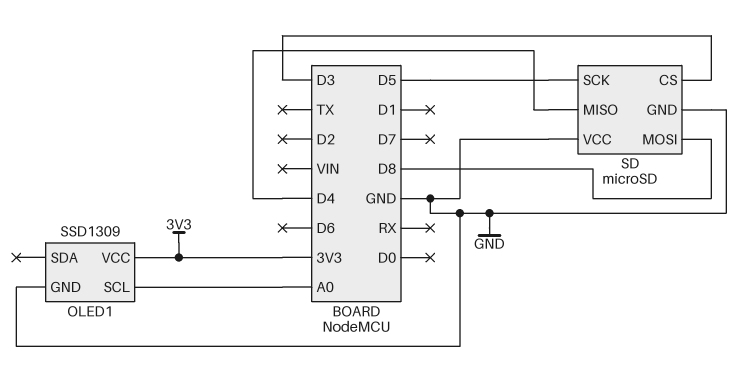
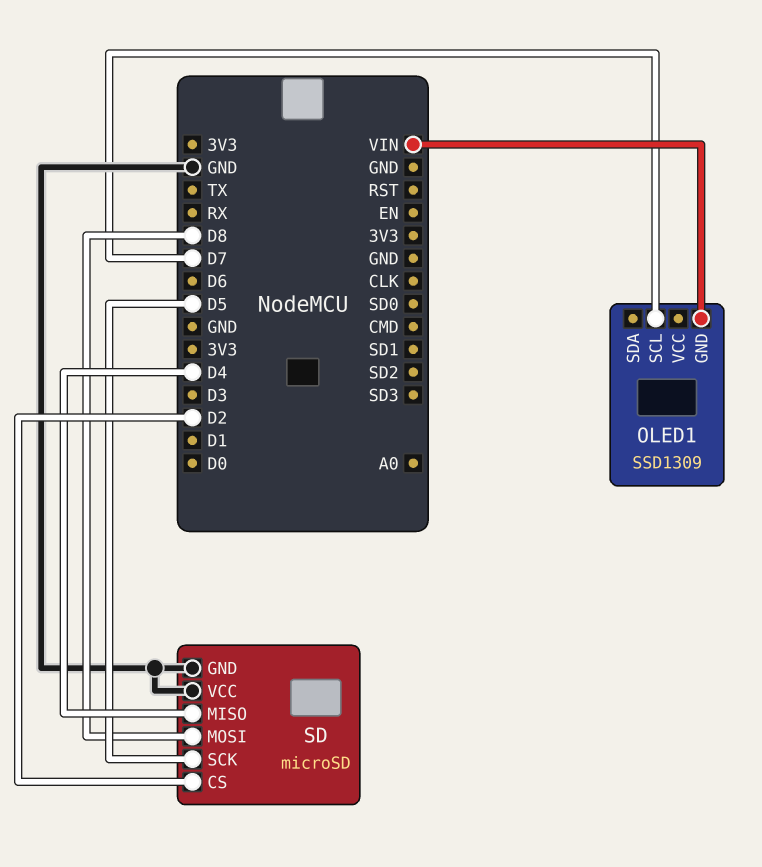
OLED1 pin GND: GND -> VIN
OLED1 pin SCL: A0 -> D7
OLED1 pin VCC: 3V3 -> none
SD pin CS: D3 -> D2

